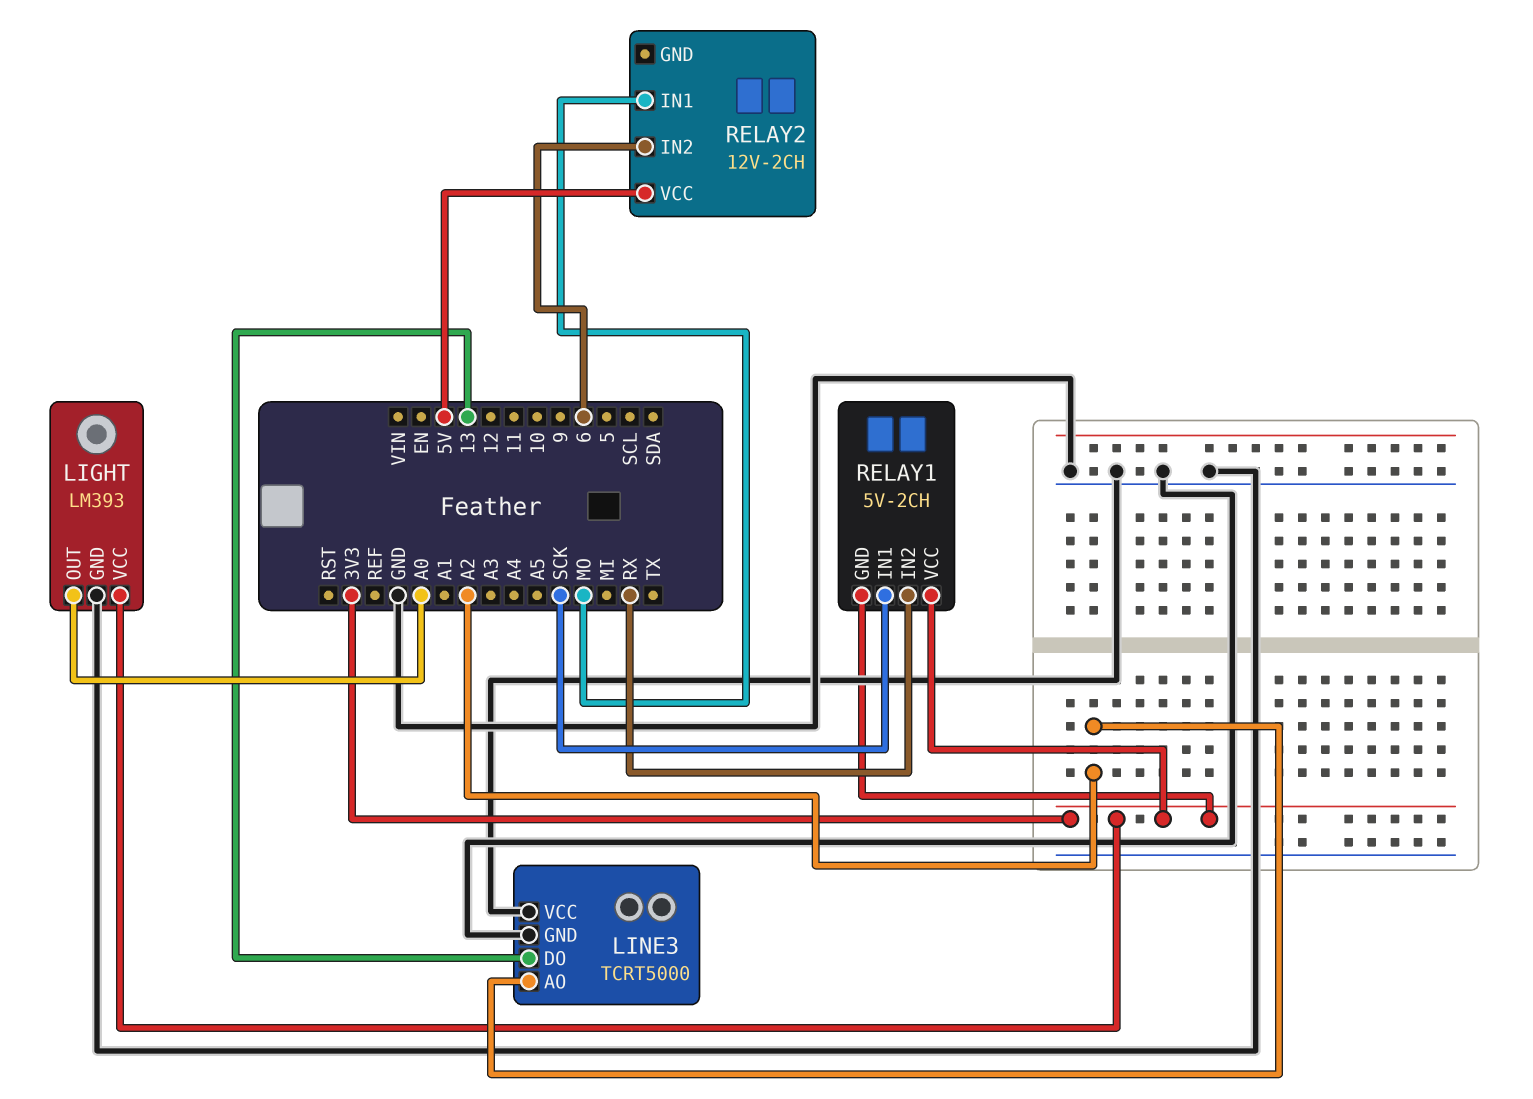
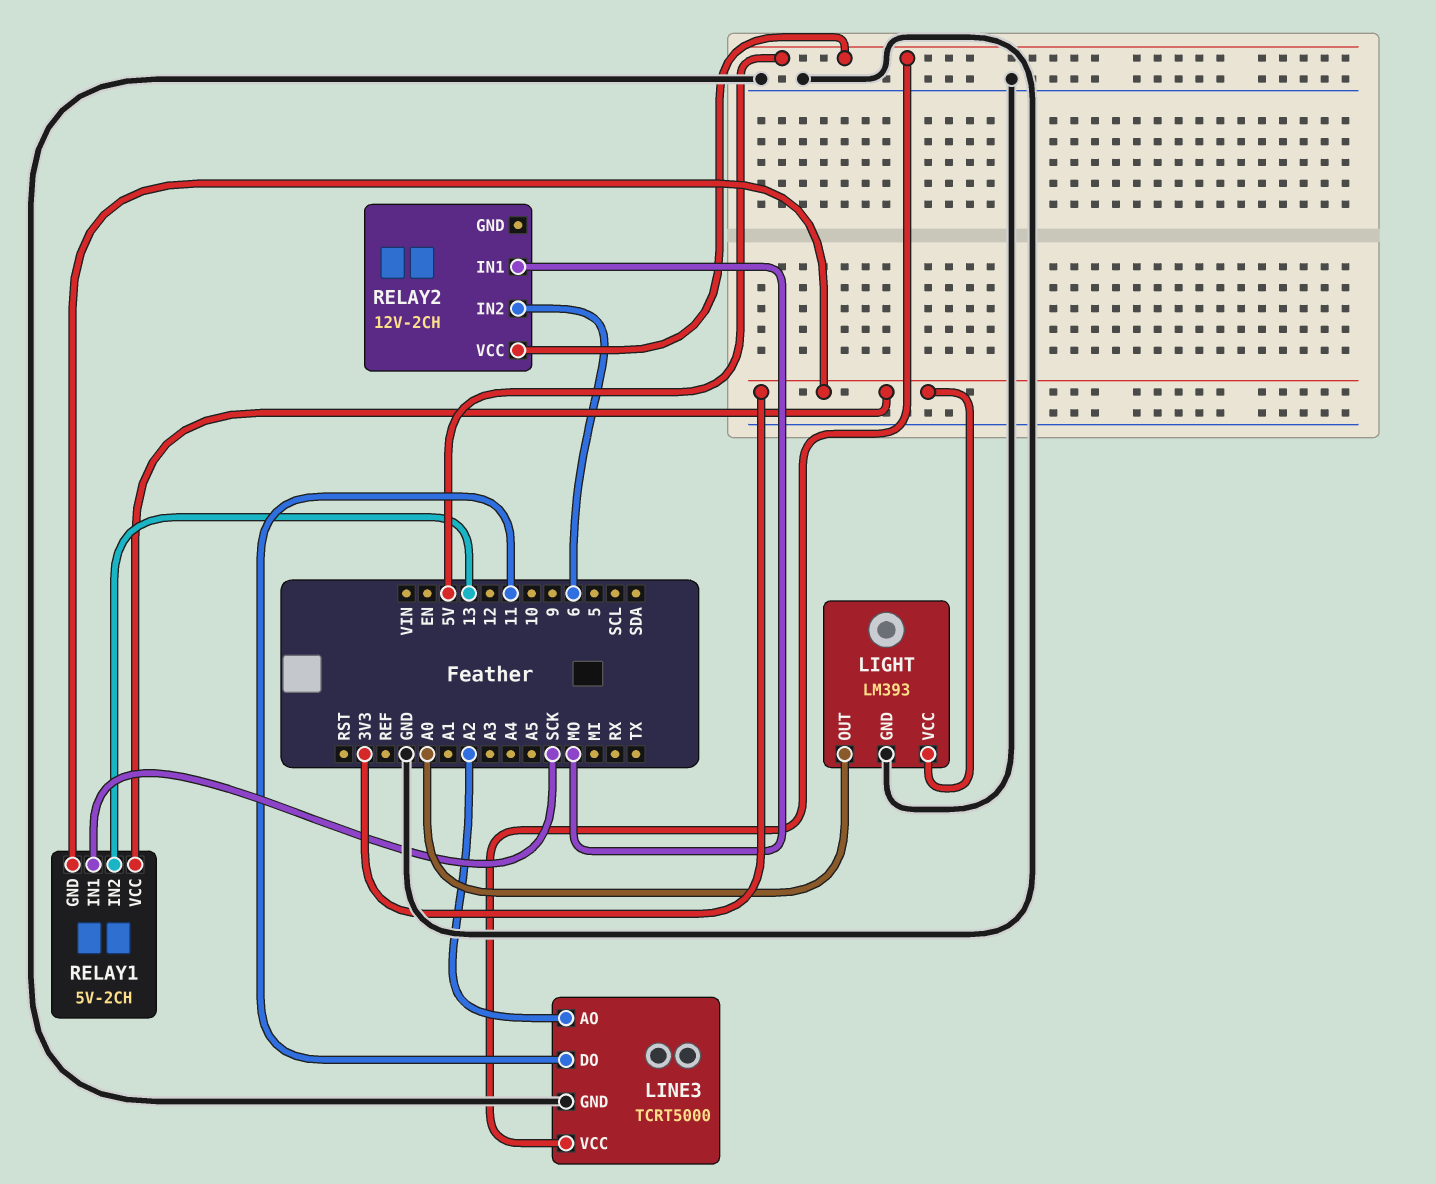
LINE3 pin DO: 13 -> 11
LINE3 pin VCC: GND -> 5V
RELAY1 pin IN2: RX -> 13

